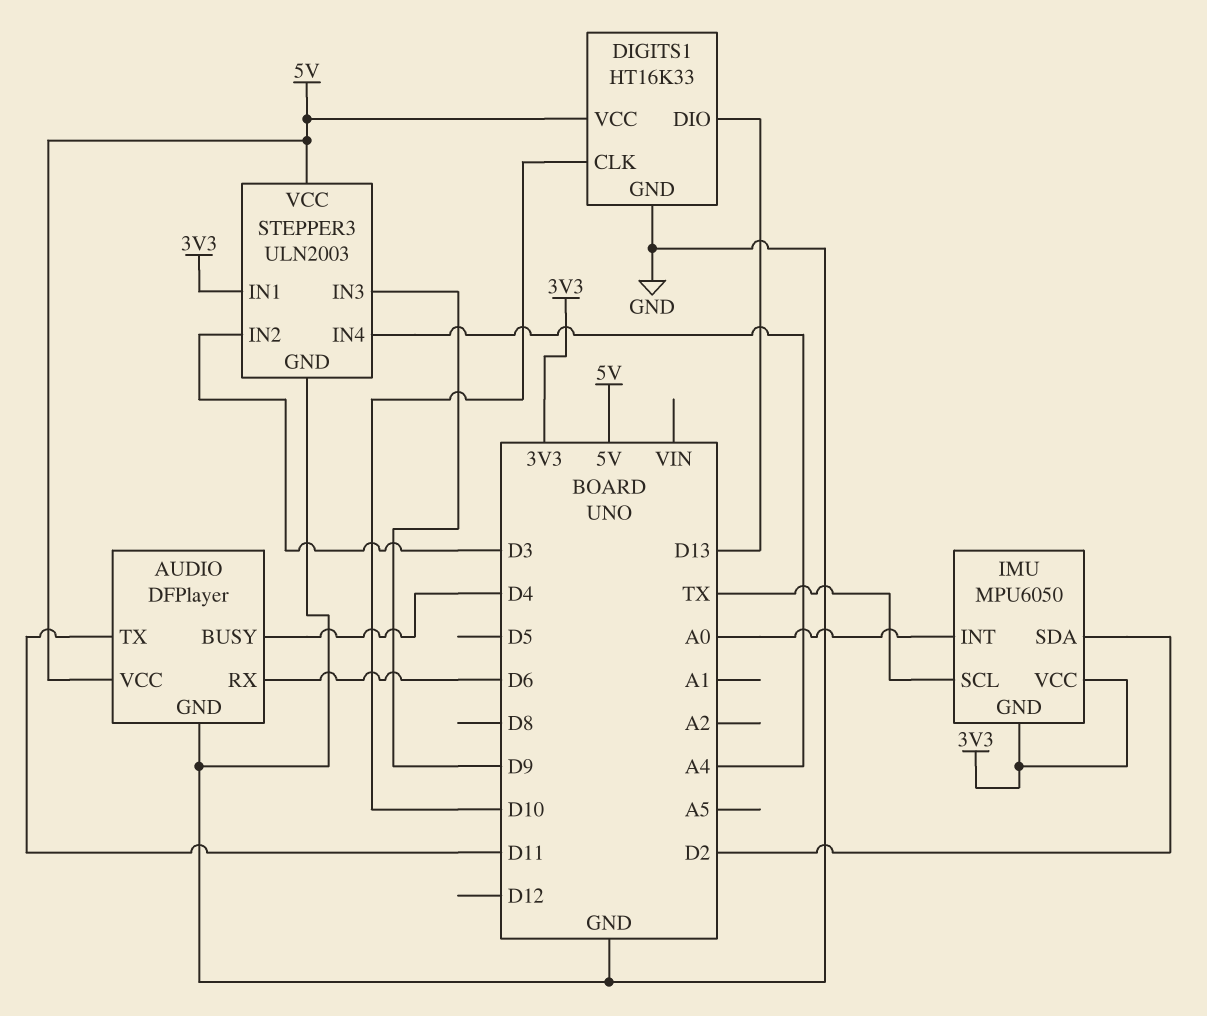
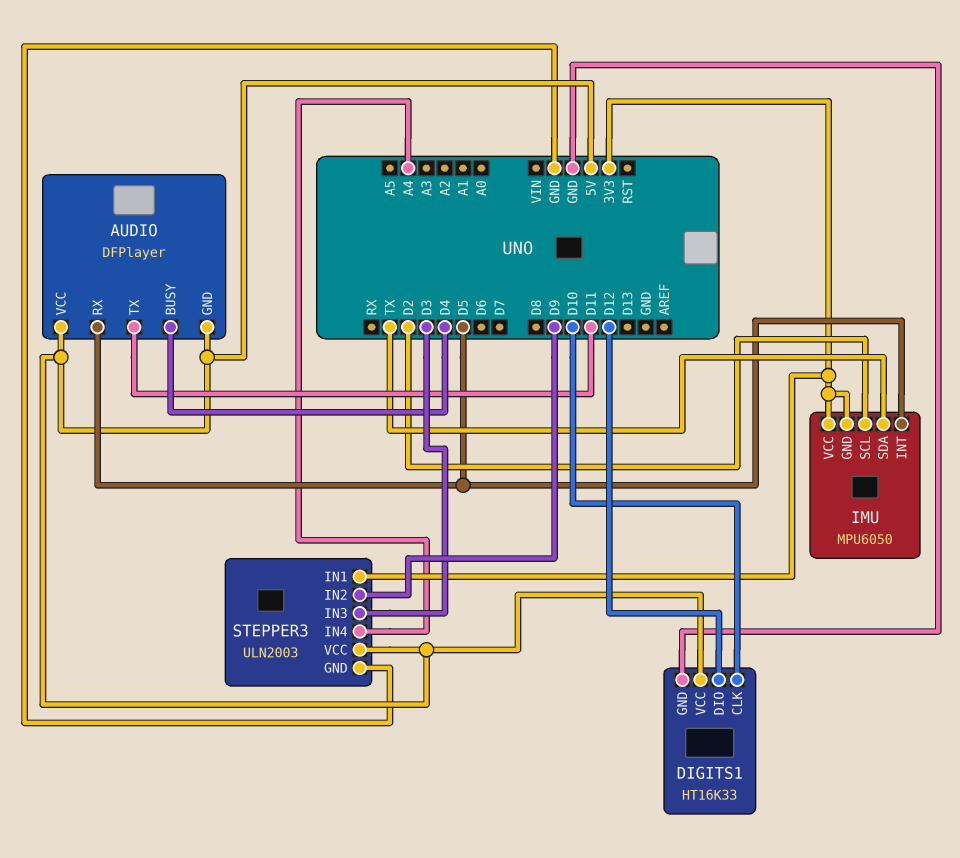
AUDIO pin GND: GND -> 5V
AUDIO pin RX: D6 -> D5
DIGITS1 pin DIO: D13 -> D12
IMU pin INT: A0 -> D5
IMU pin SCL: TX -> D2
IMU pin SDA: D2 -> TX
STEPPER3 pin IN2: D3 -> D9
STEPPER3 pin IN3: D9 -> D3

